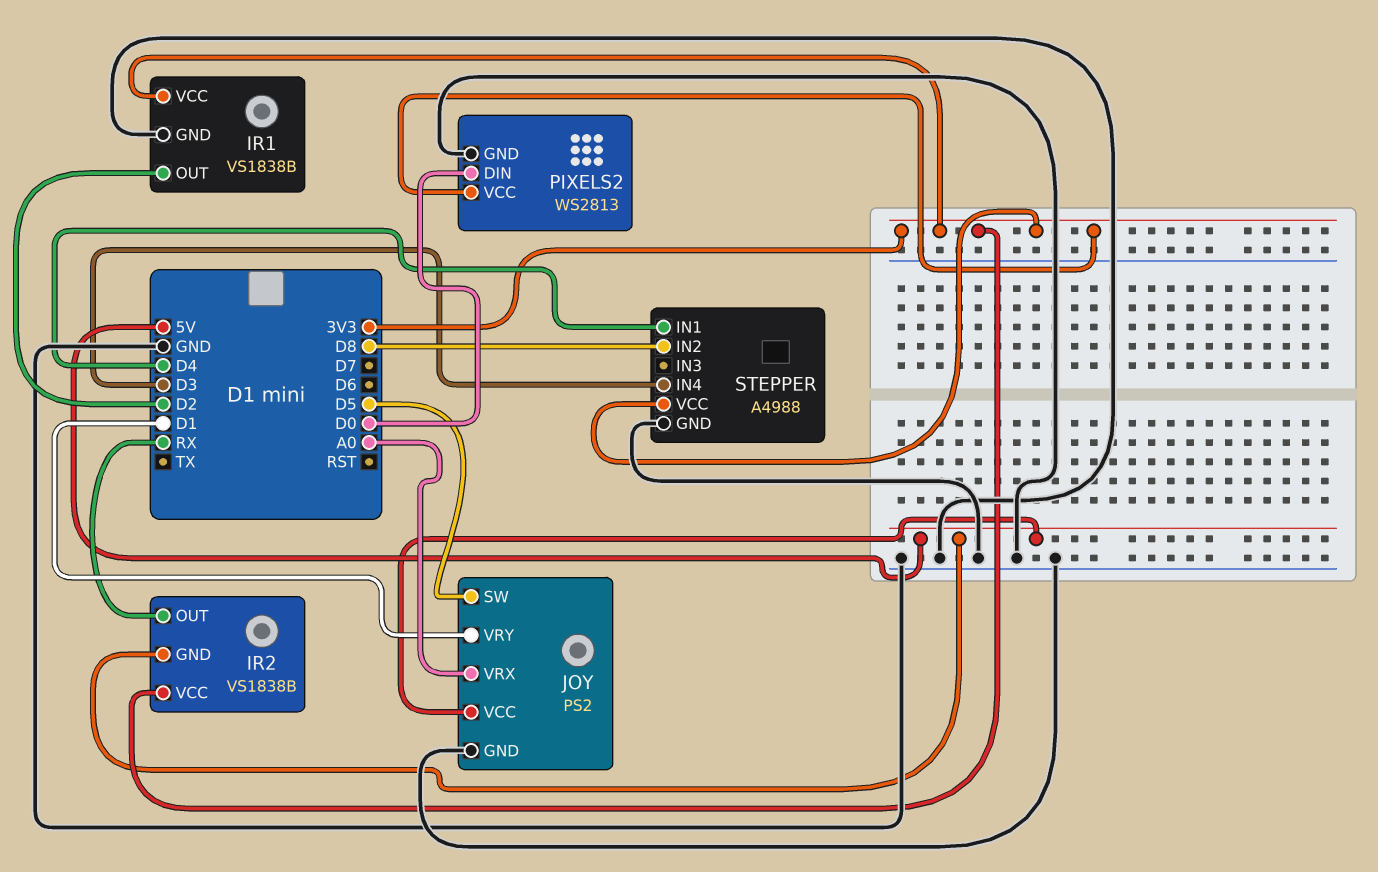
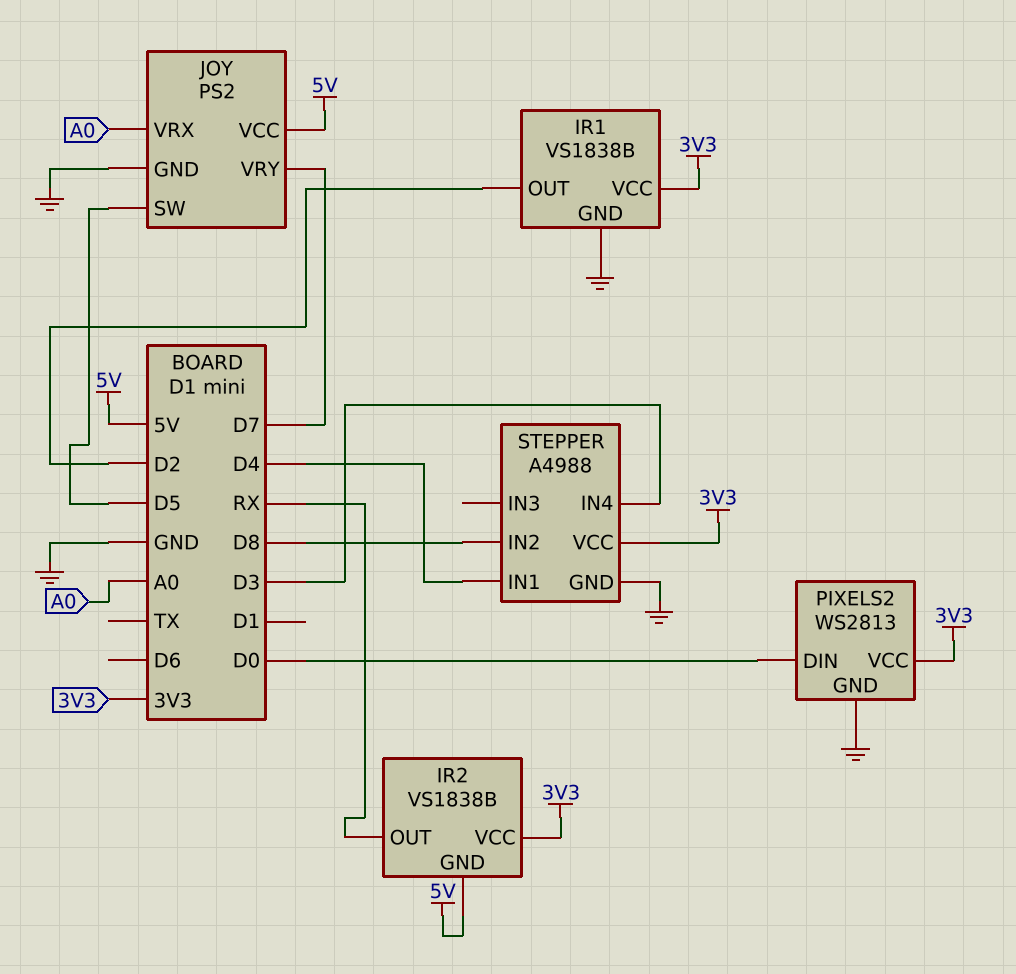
JOY pin VRY: D1 -> D7

